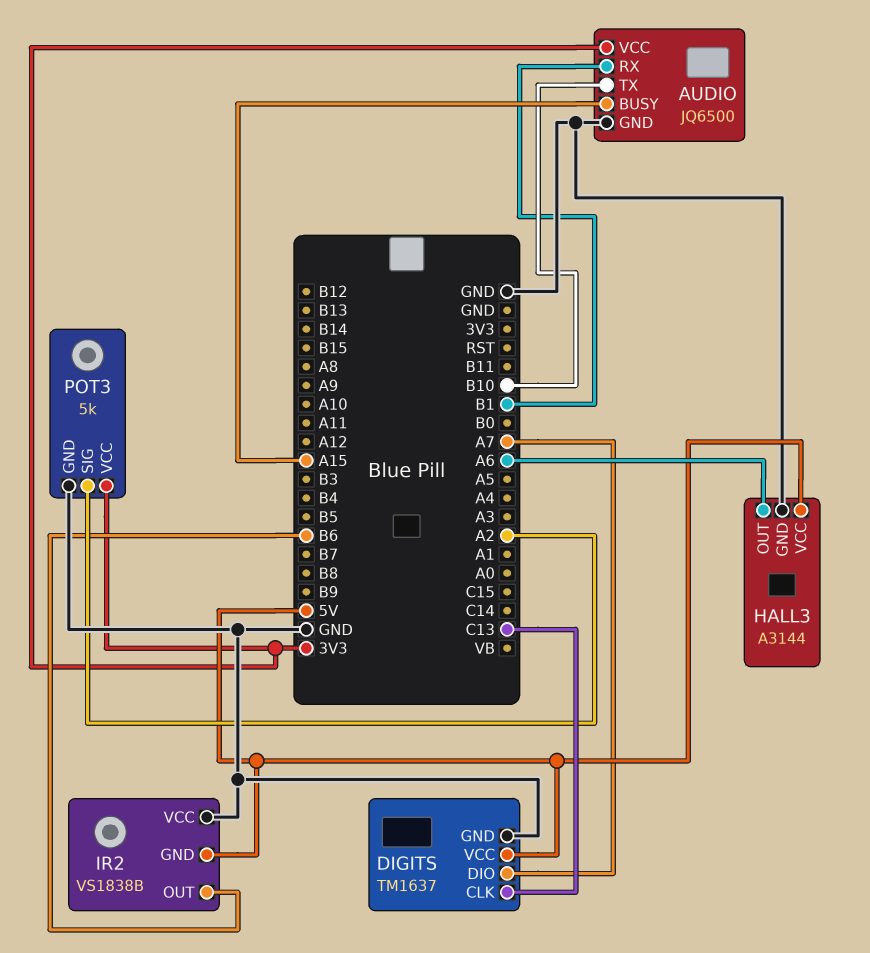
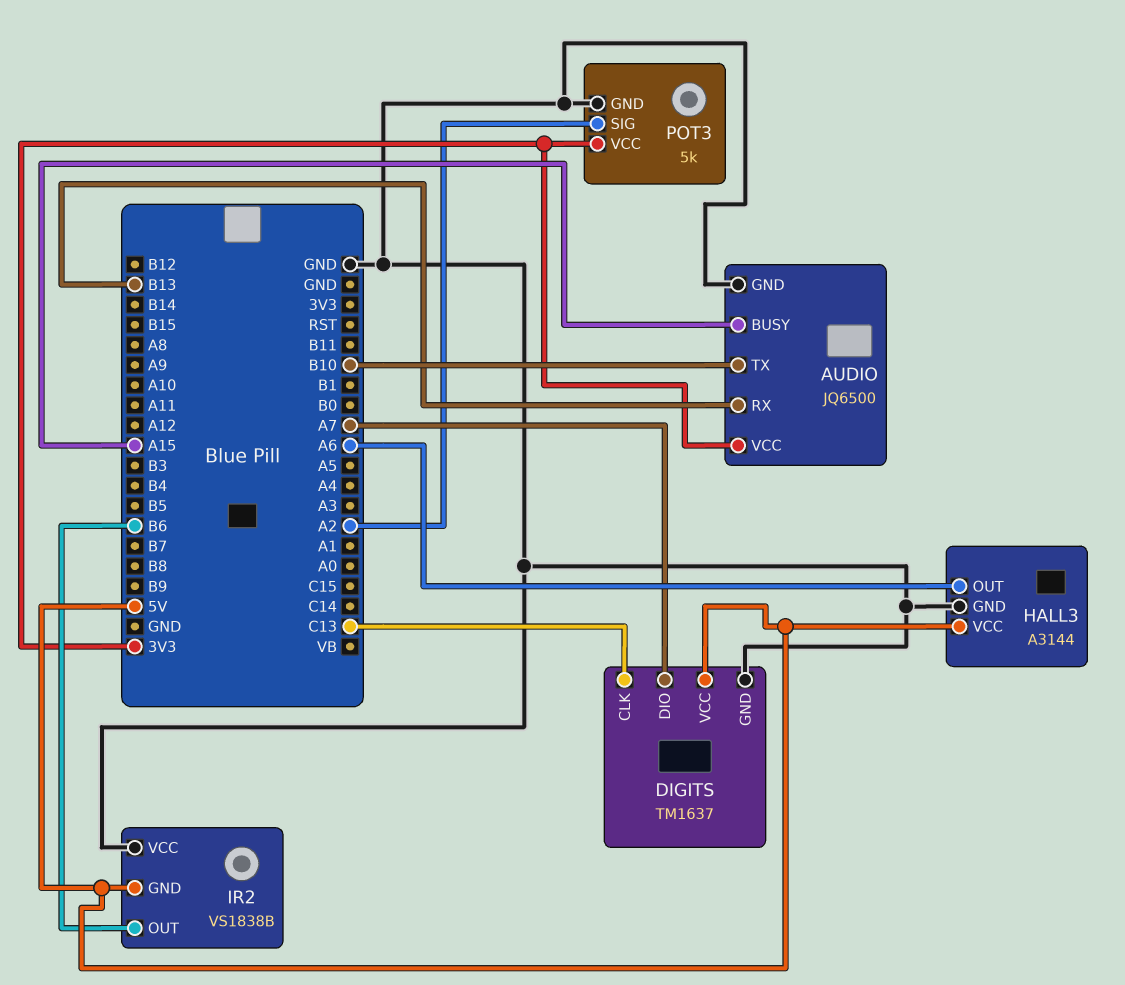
AUDIO pin RX: B1 -> B13

